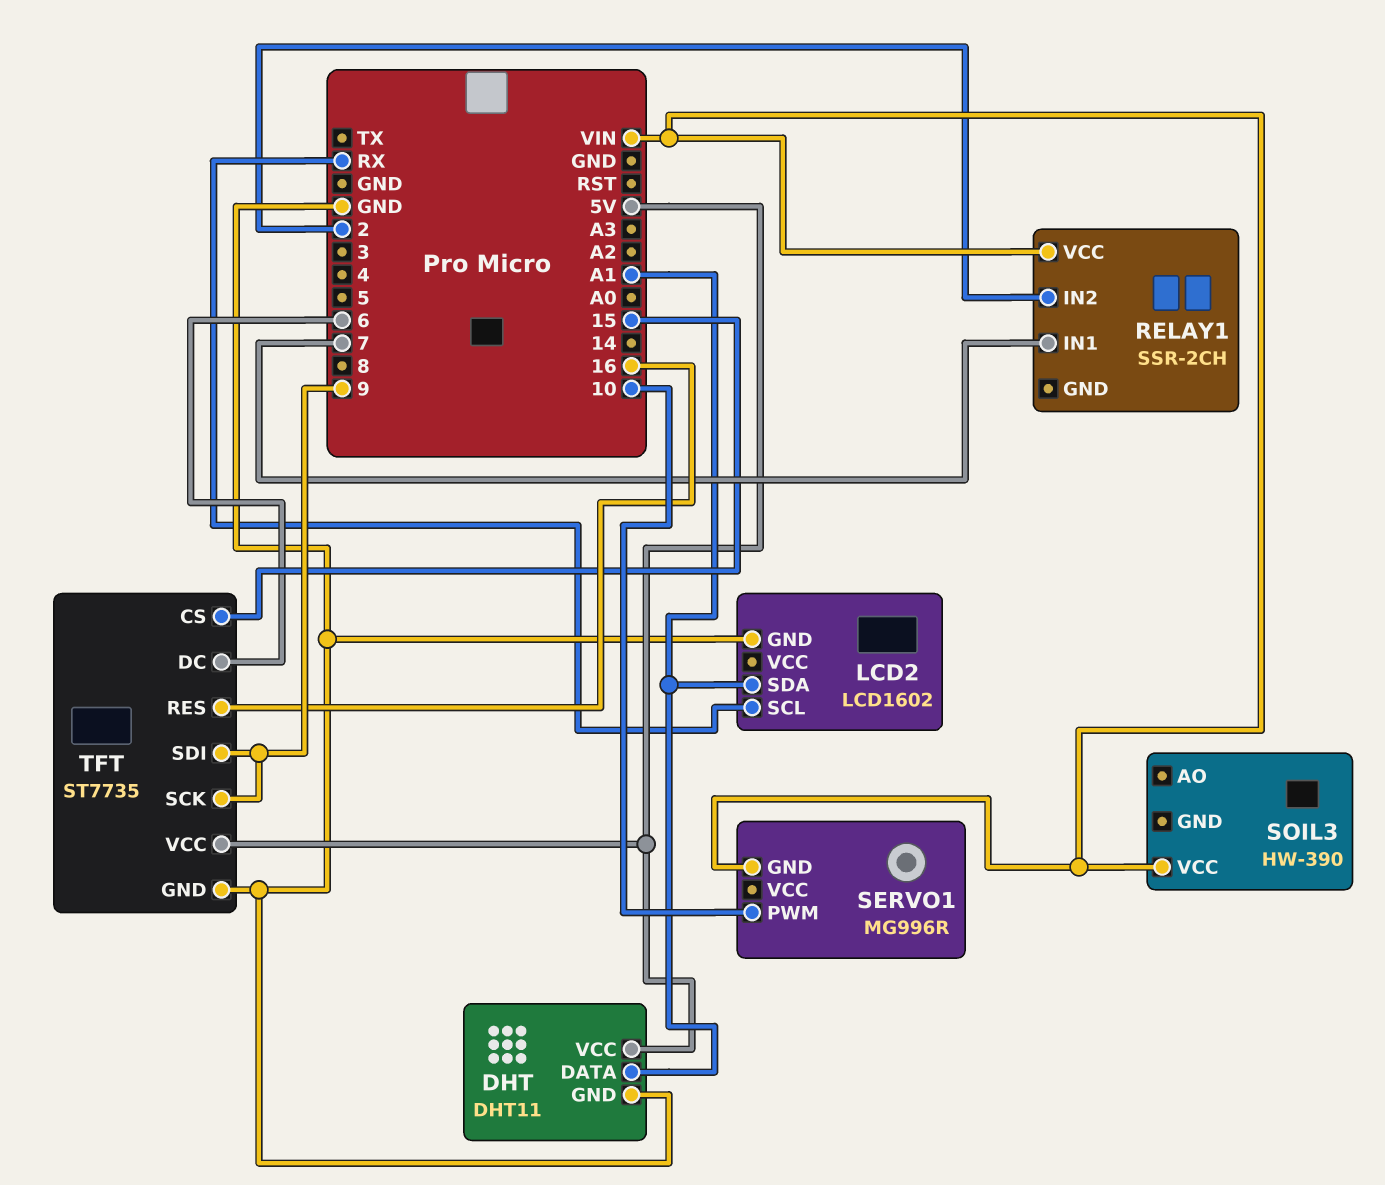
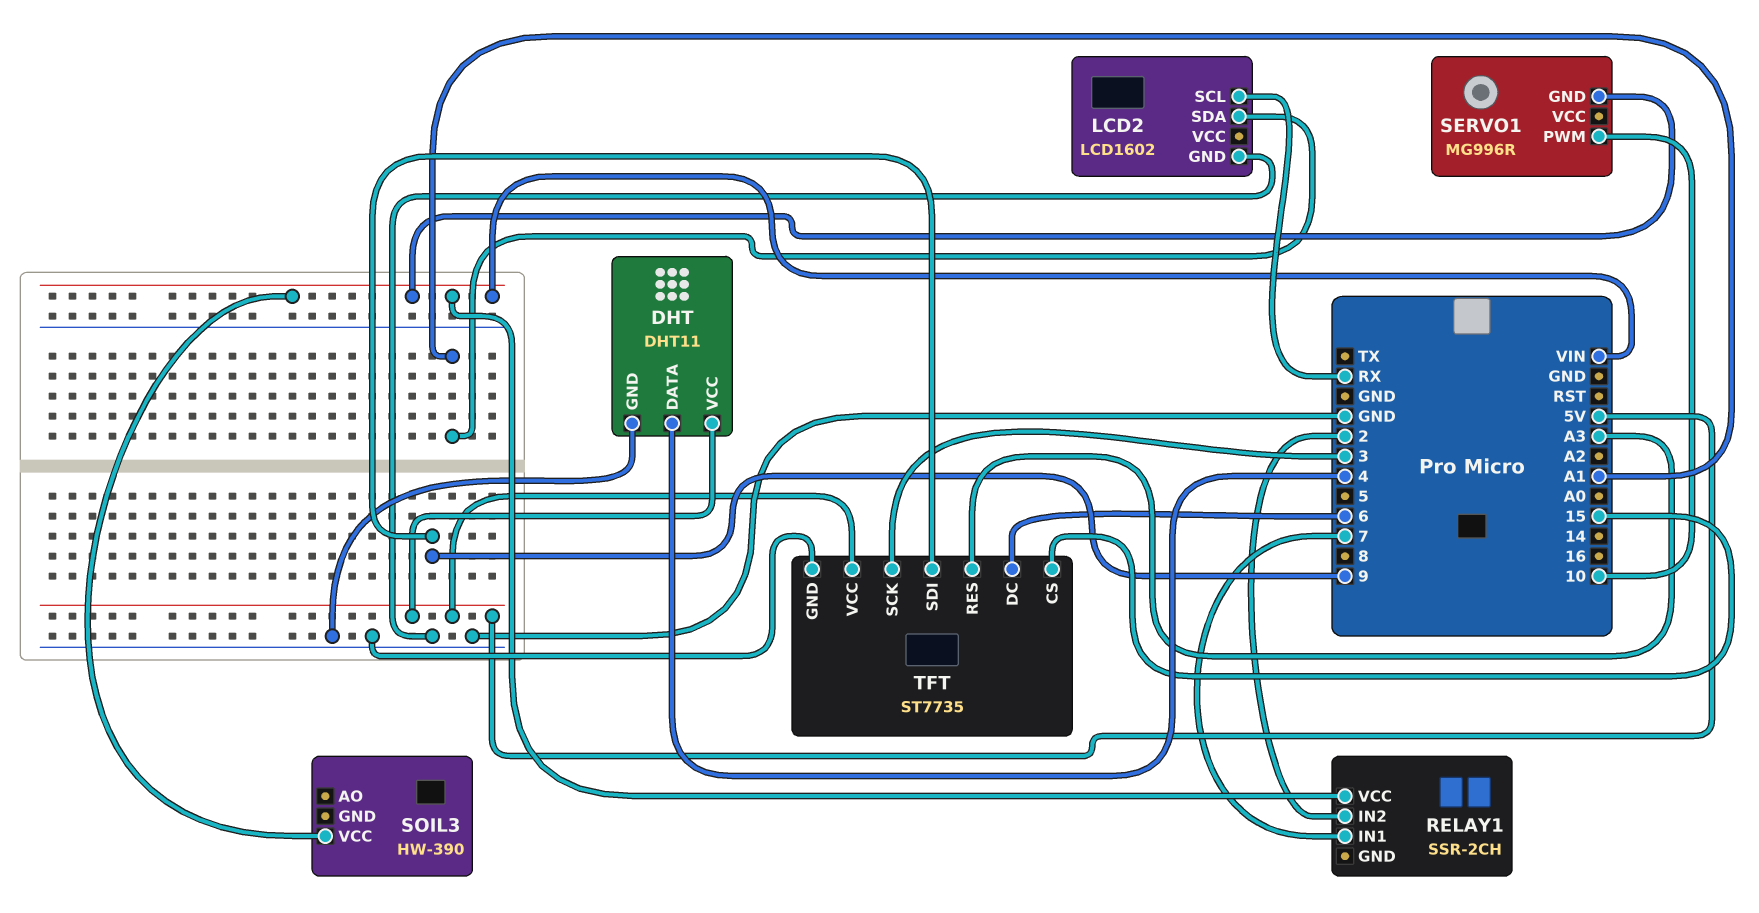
DHT pin DATA: A1 -> 4
TFT pin RES: 16 -> A3
TFT pin SCK: 9 -> 3

